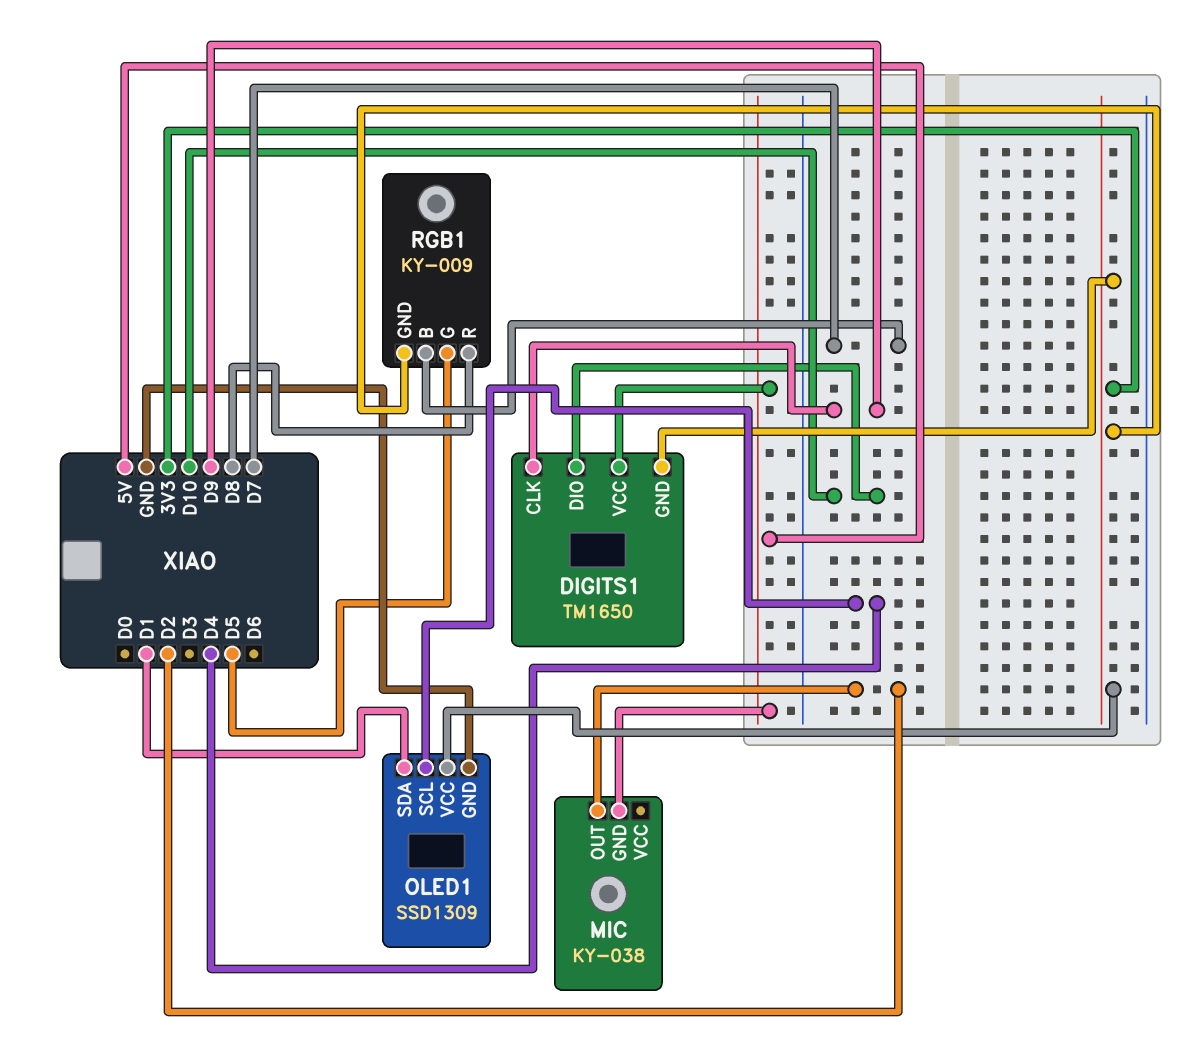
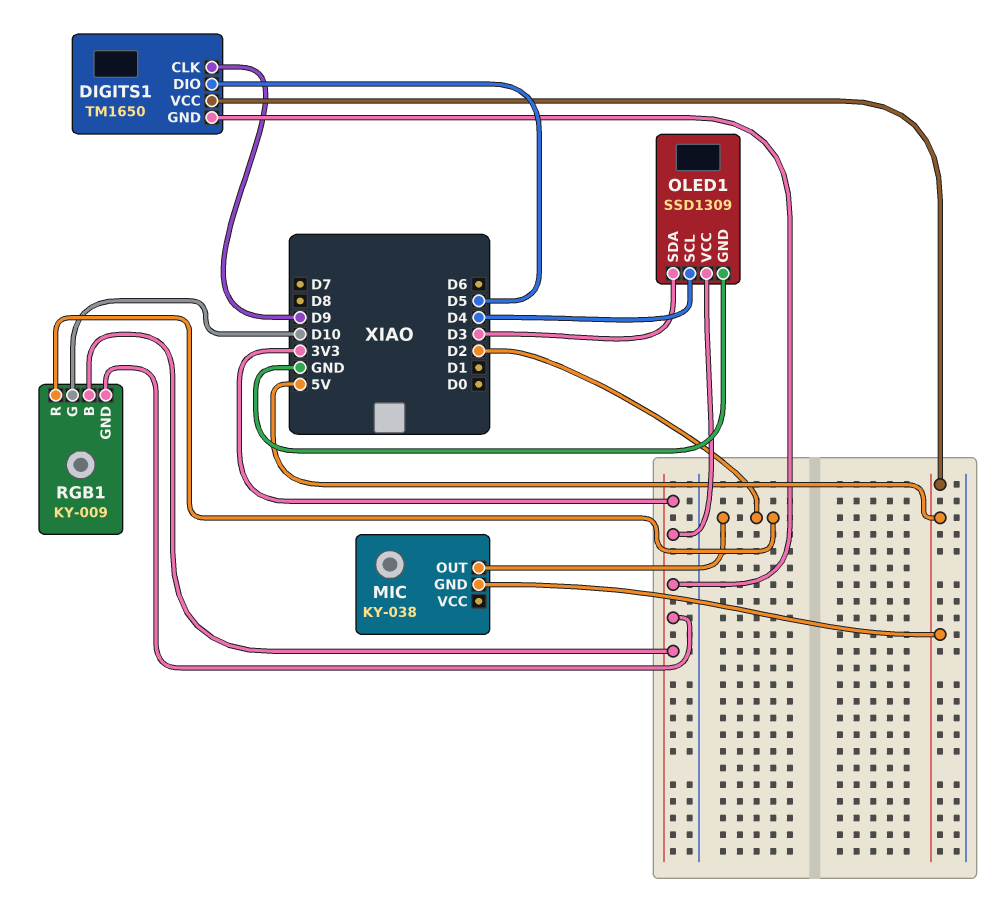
DIGITS1 pin DIO: D10 -> D5
OLED1 pin SDA: D1 -> D3
RGB1 pin B: D7 -> 3V3
RGB1 pin G: D5 -> D10
RGB1 pin R: D8 -> D2

